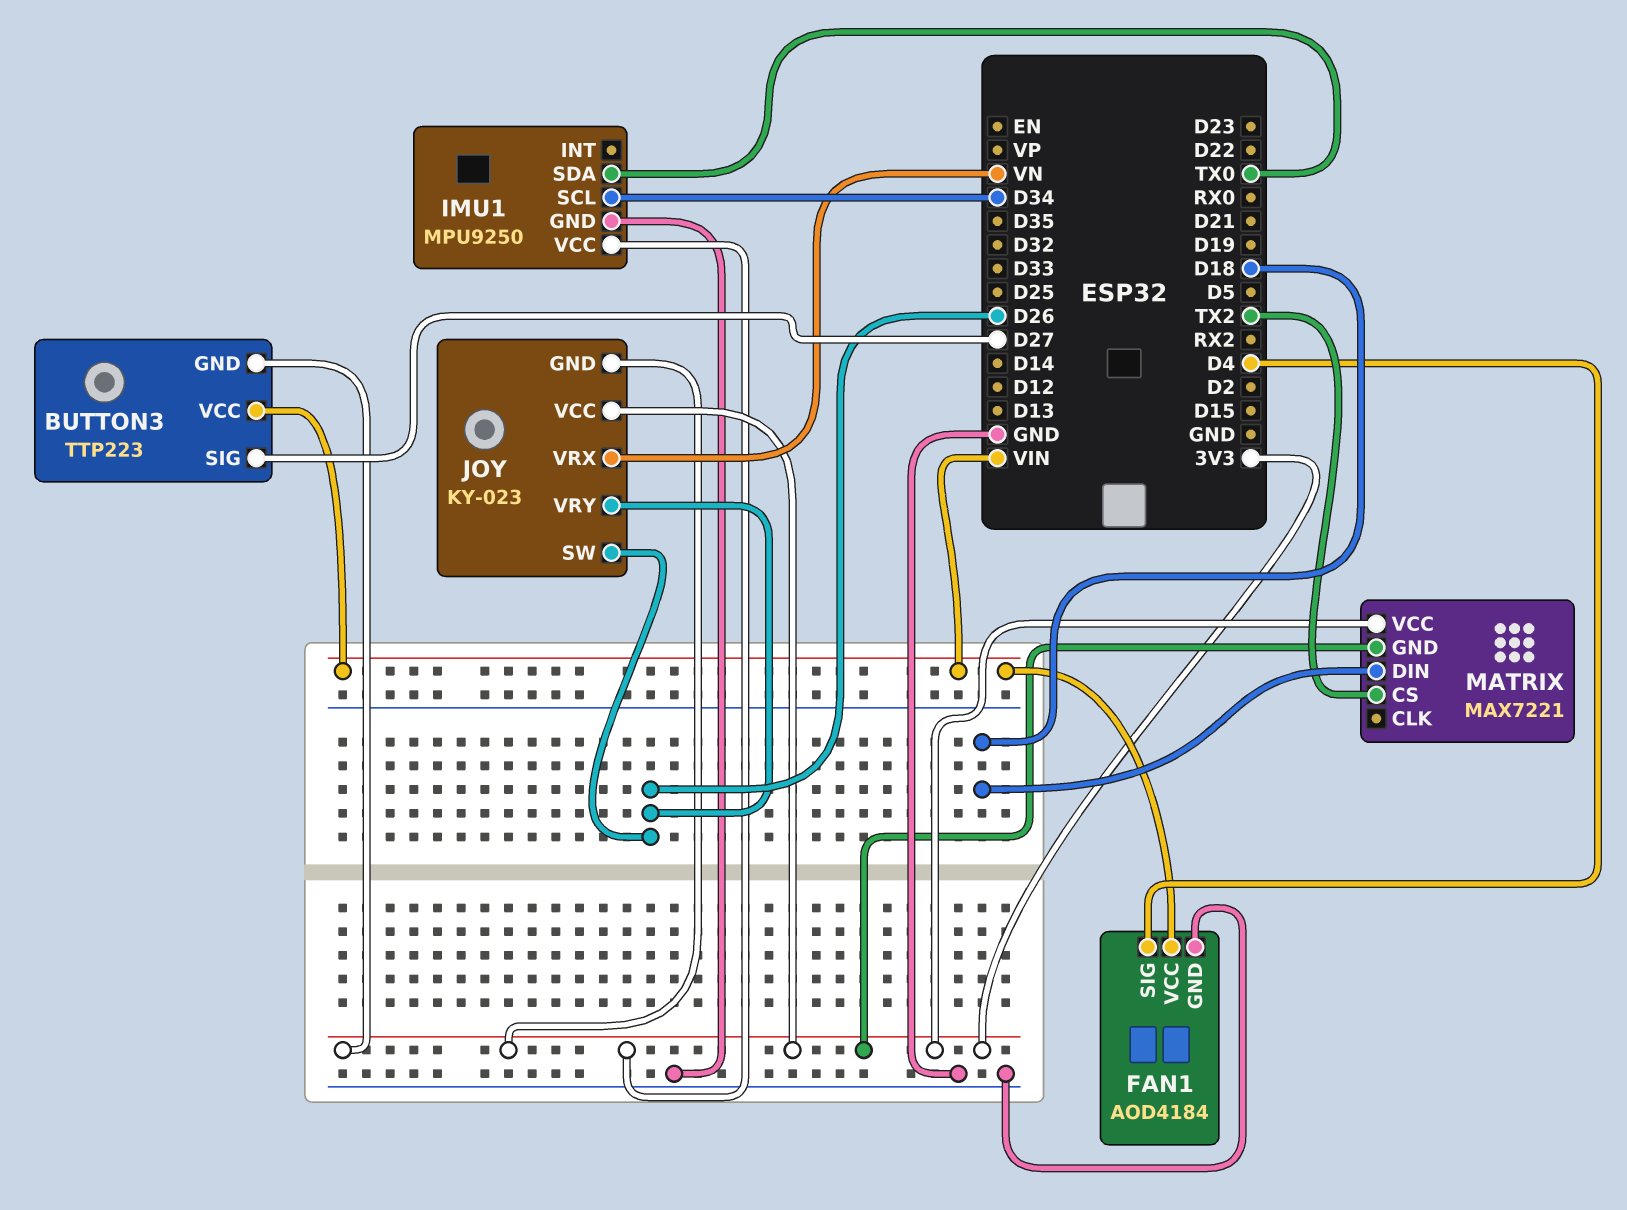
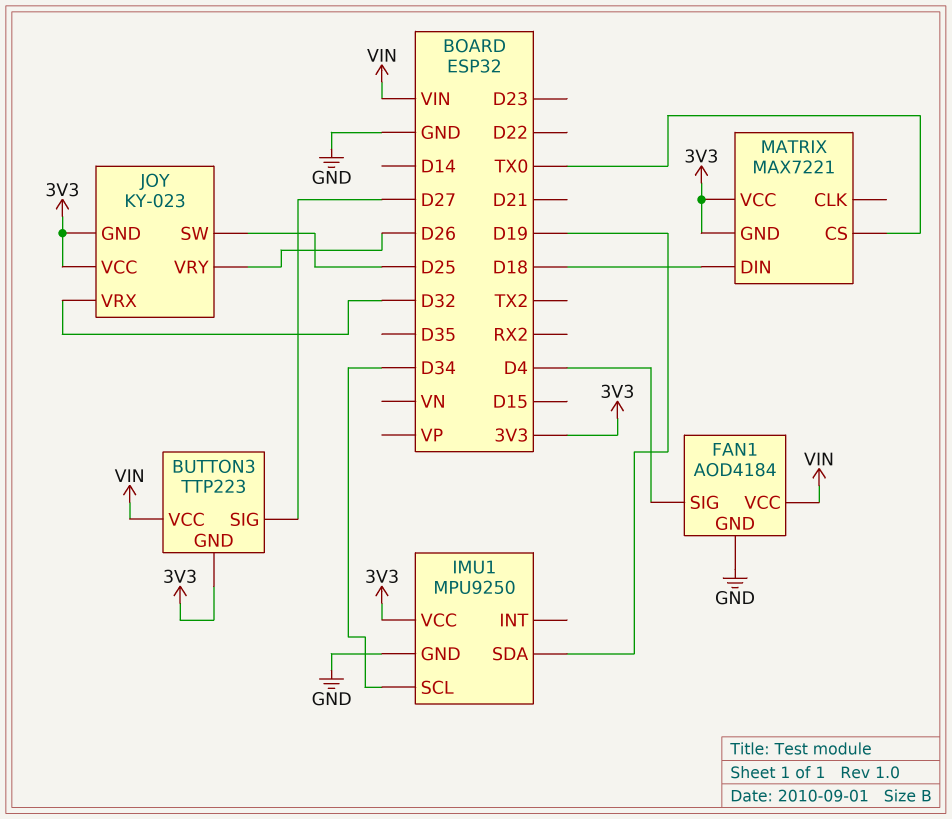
IMU1 pin SDA: TX0 -> D19
JOY pin SW: D26 -> D25
JOY pin VRX: VN -> D32
MATRIX pin CS: TX2 -> TX0

